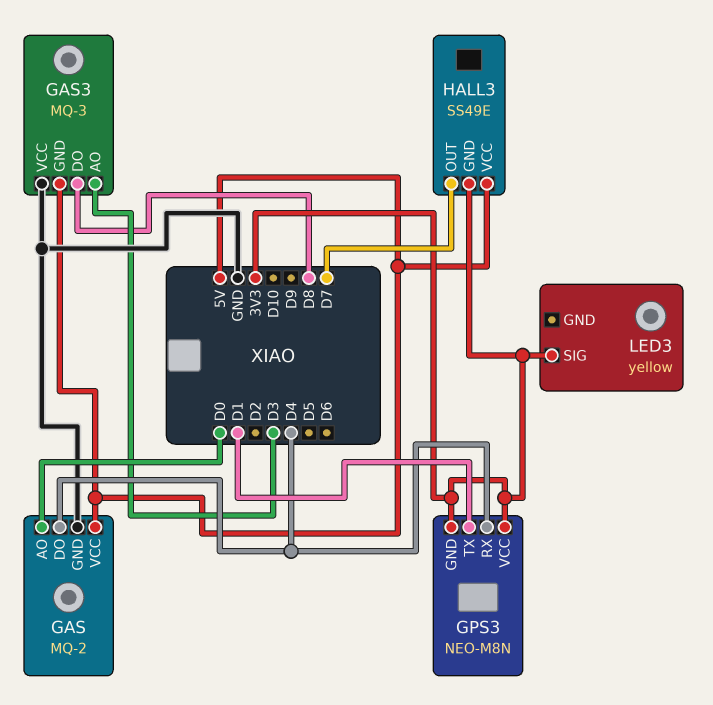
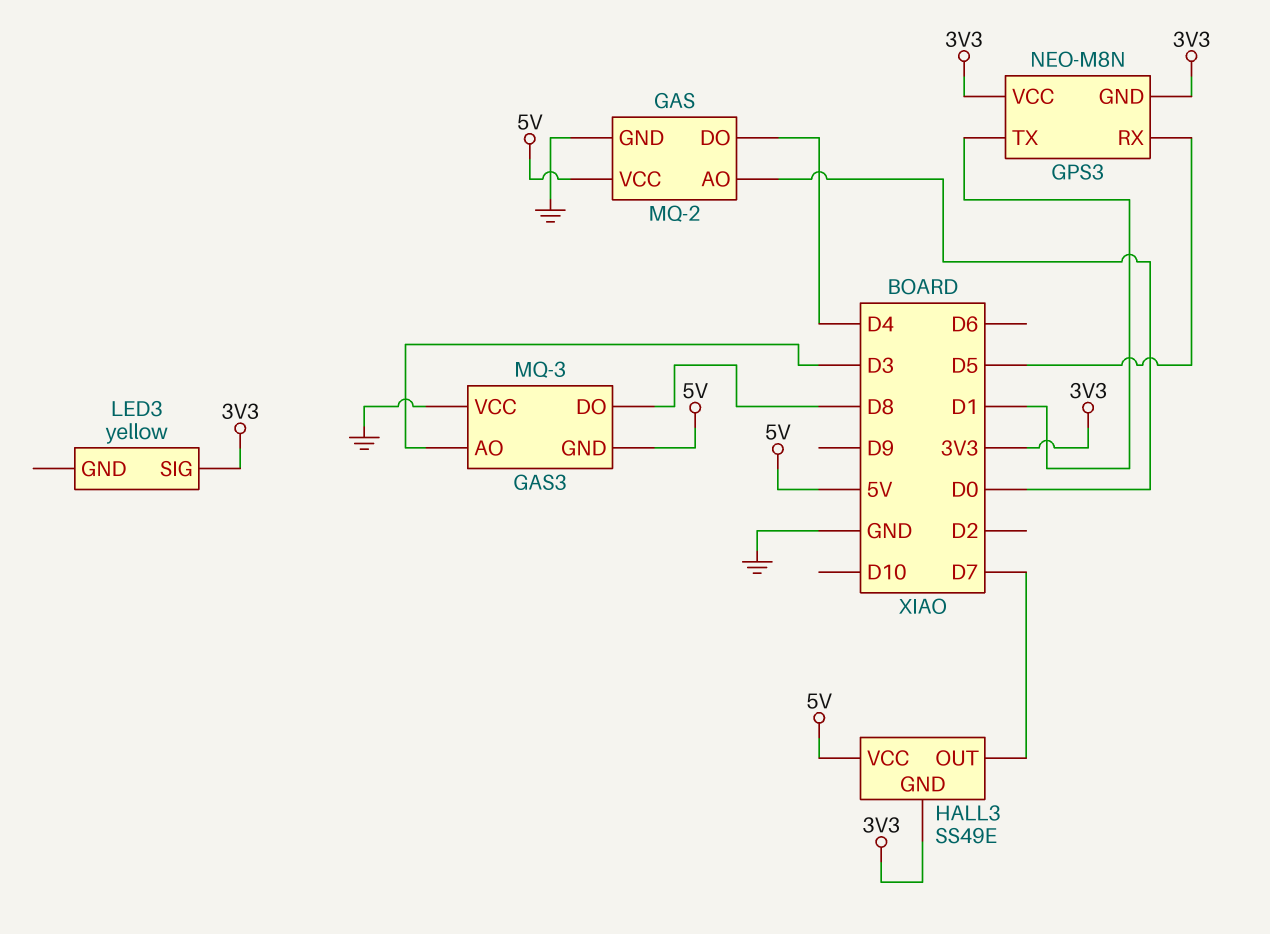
GPS3 pin RX: D4 -> D5

